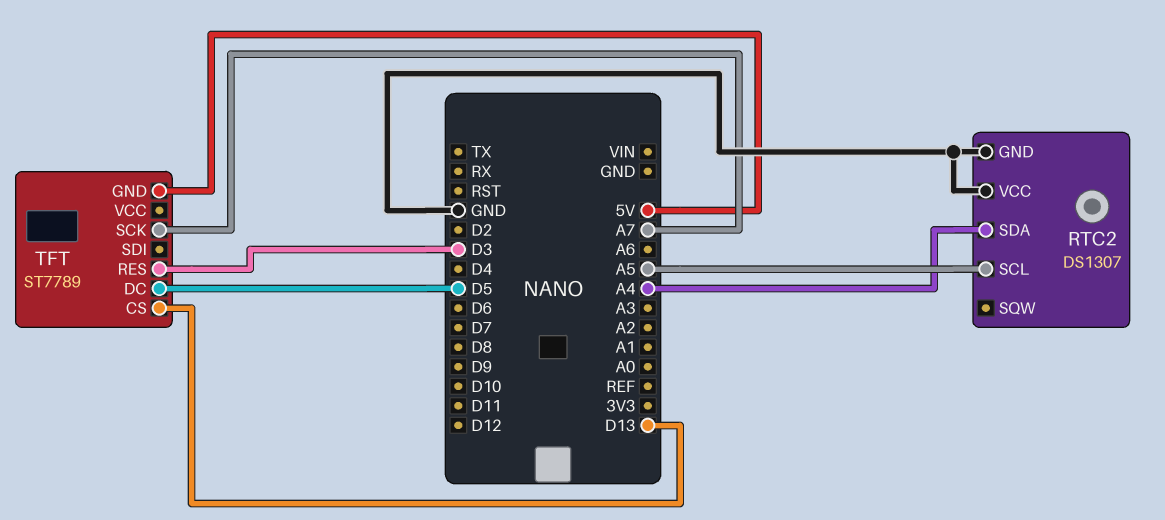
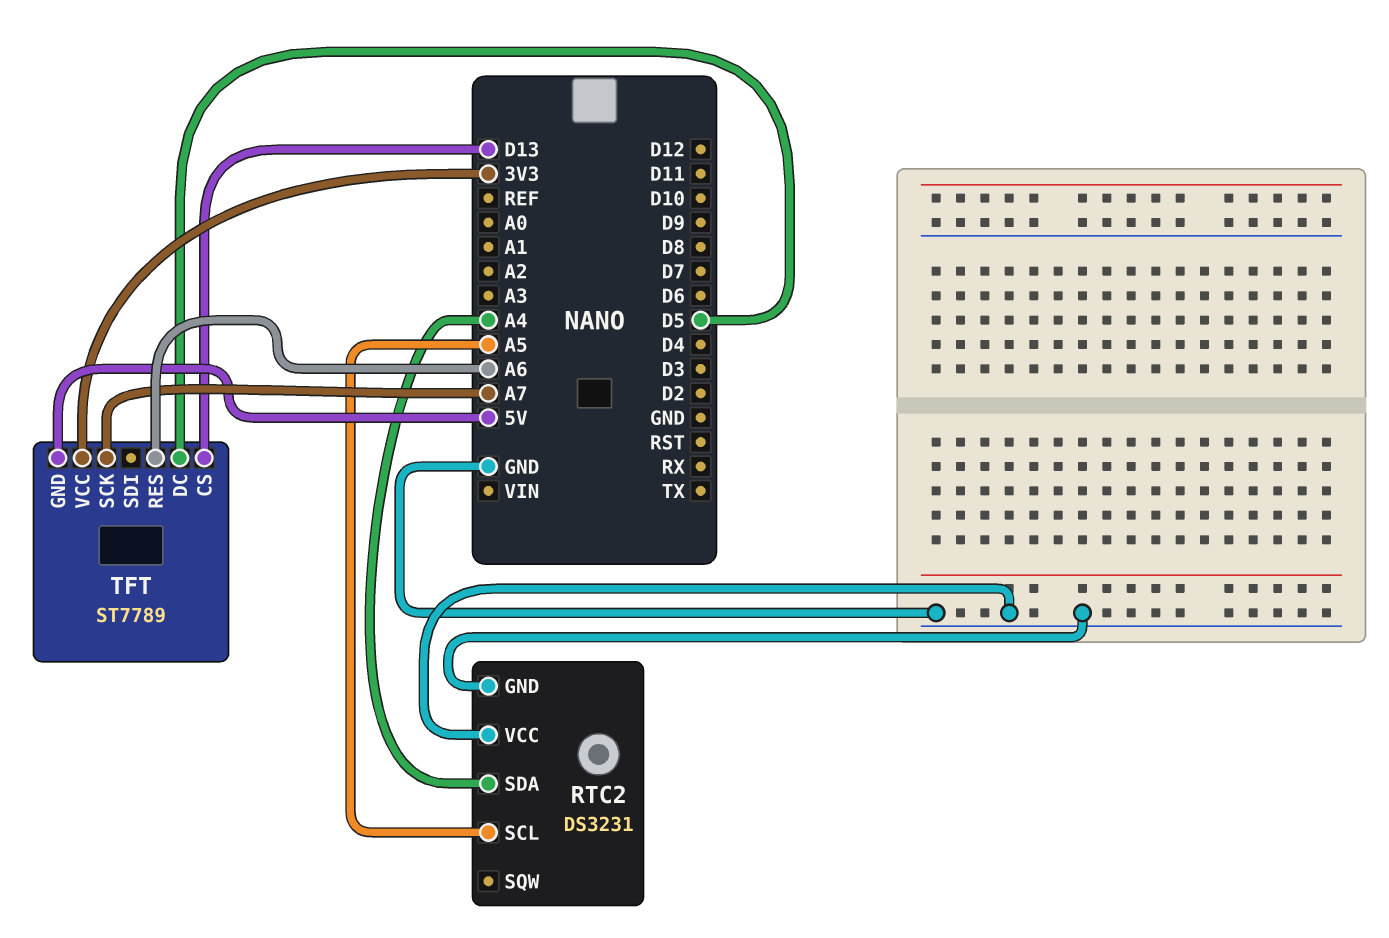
RTC2: DS1307 -> DS3231
TFT pin RES: D3 -> A6
TFT pin VCC: none -> 3V3

